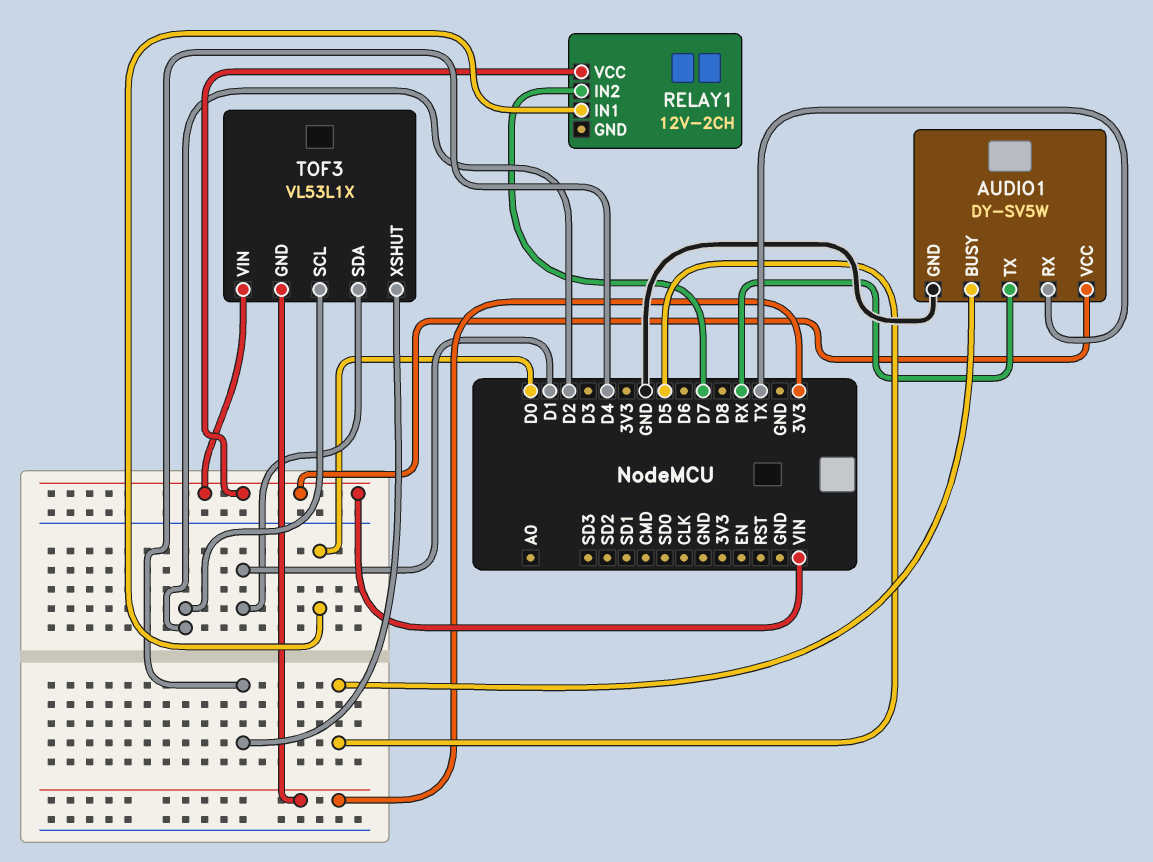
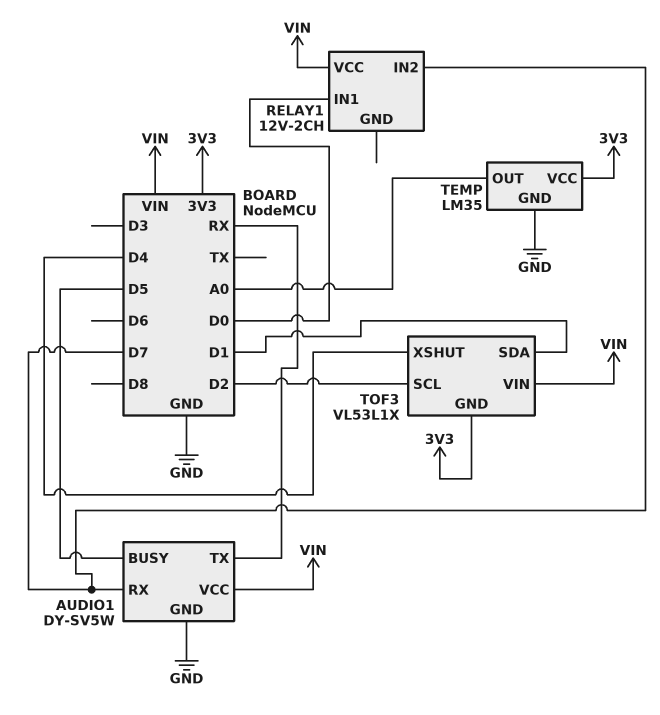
AUDIO1 pin RX: TX -> D7
TEMP: none -> LM35
TEMP pin GND: none -> GND
TEMP pin OUT: none -> A0
TEMP pin VCC: none -> 3V3

